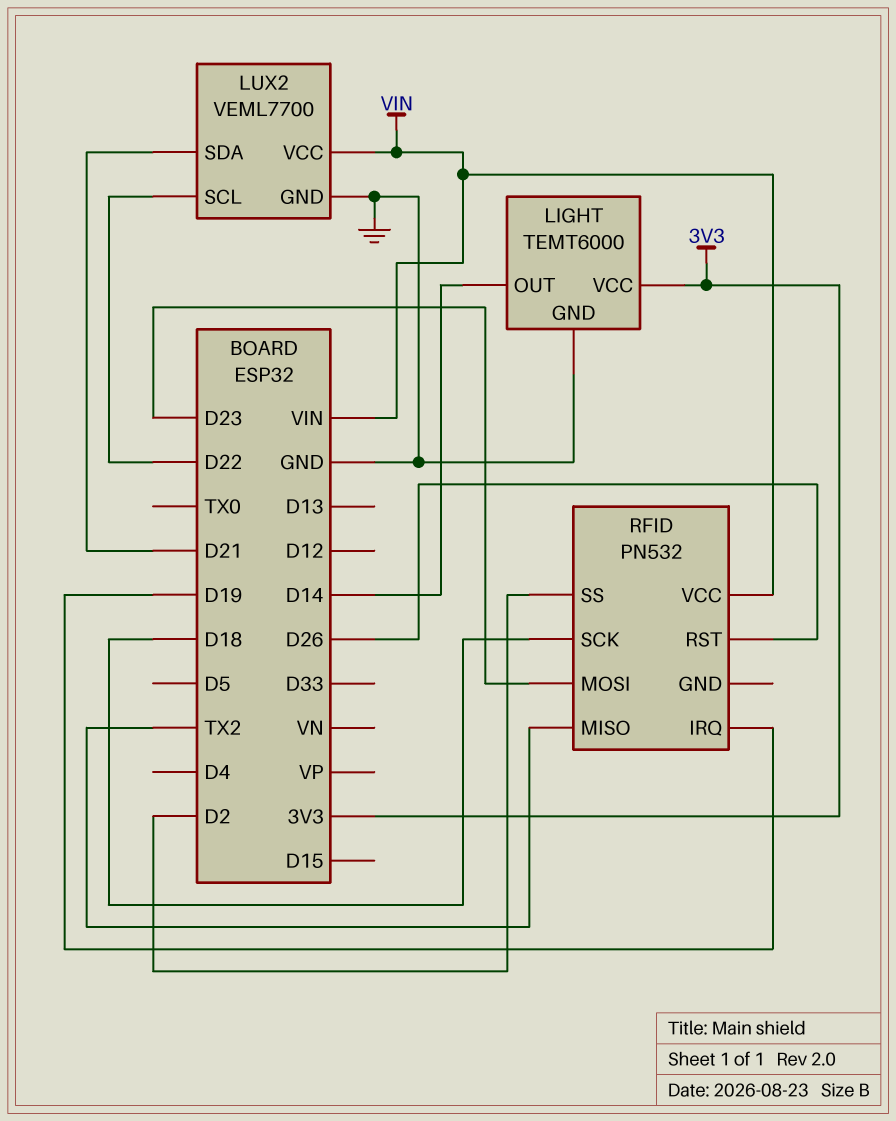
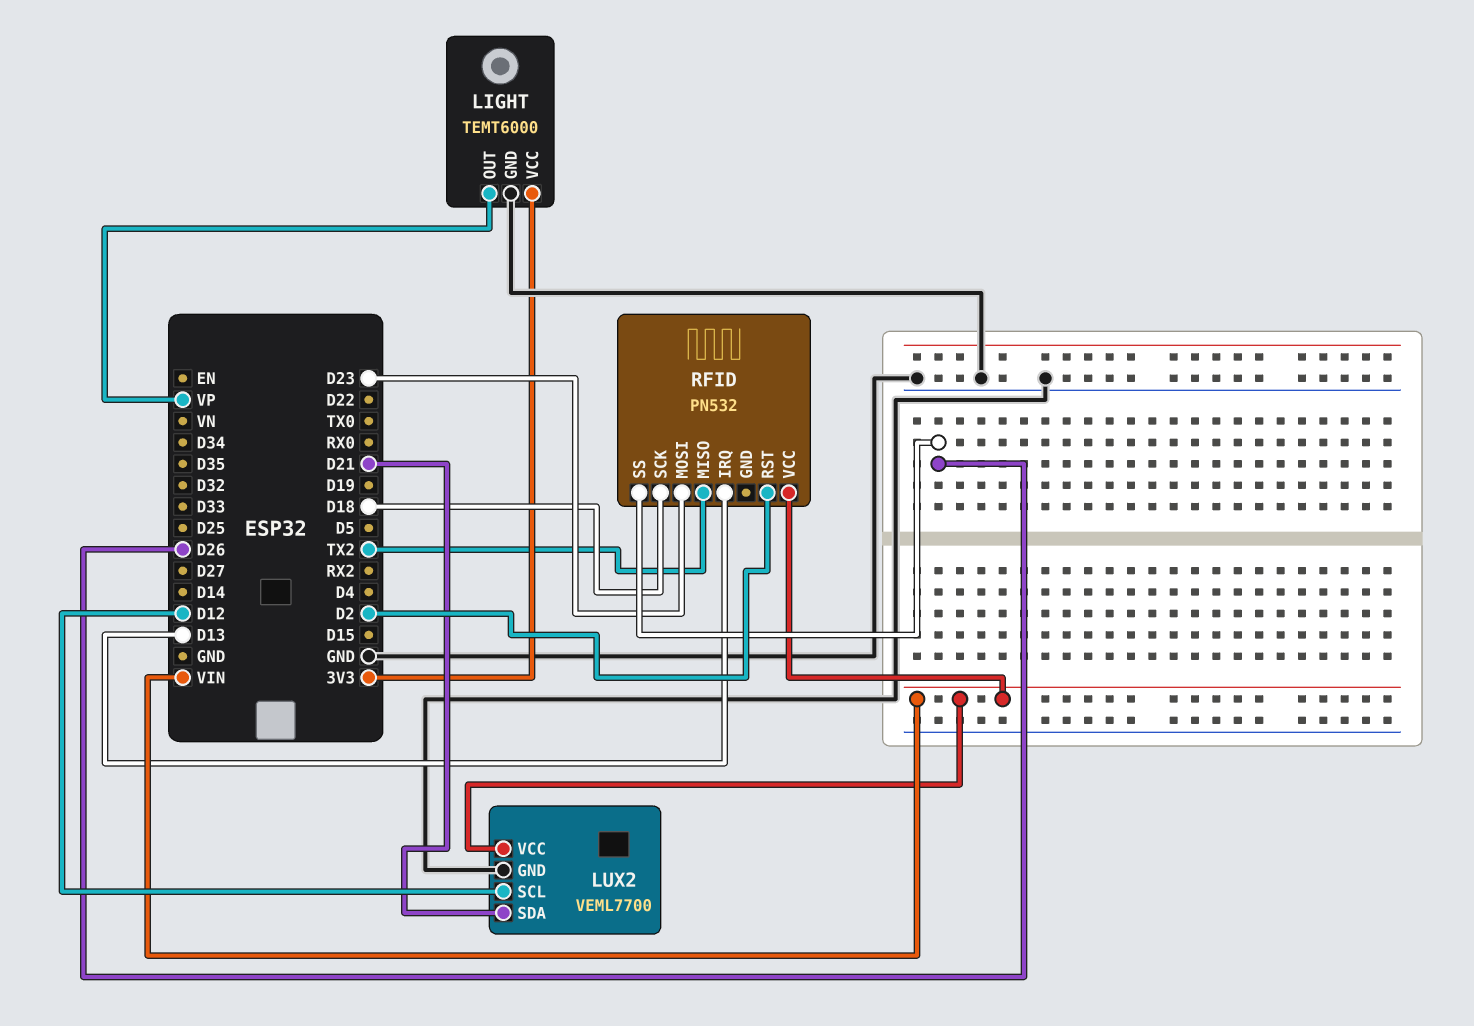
LIGHT pin OUT: D14 -> VP
LUX2 pin SCL: D22 -> D12
RFID pin IRQ: D19 -> D13
RFID pin RST: D26 -> D2
RFID pin SS: D2 -> D26

